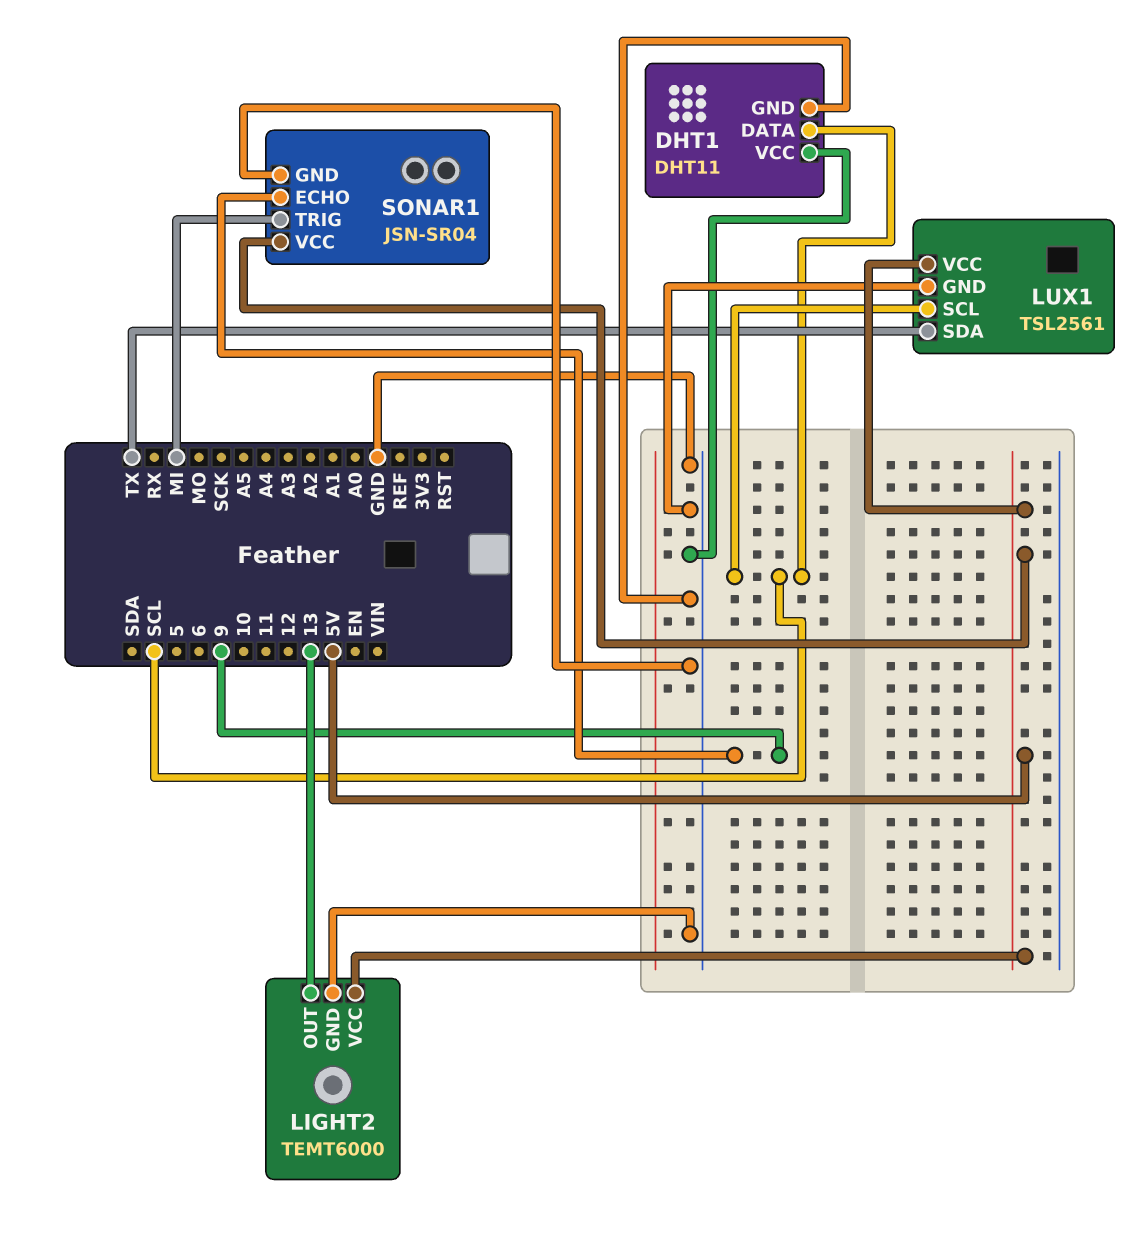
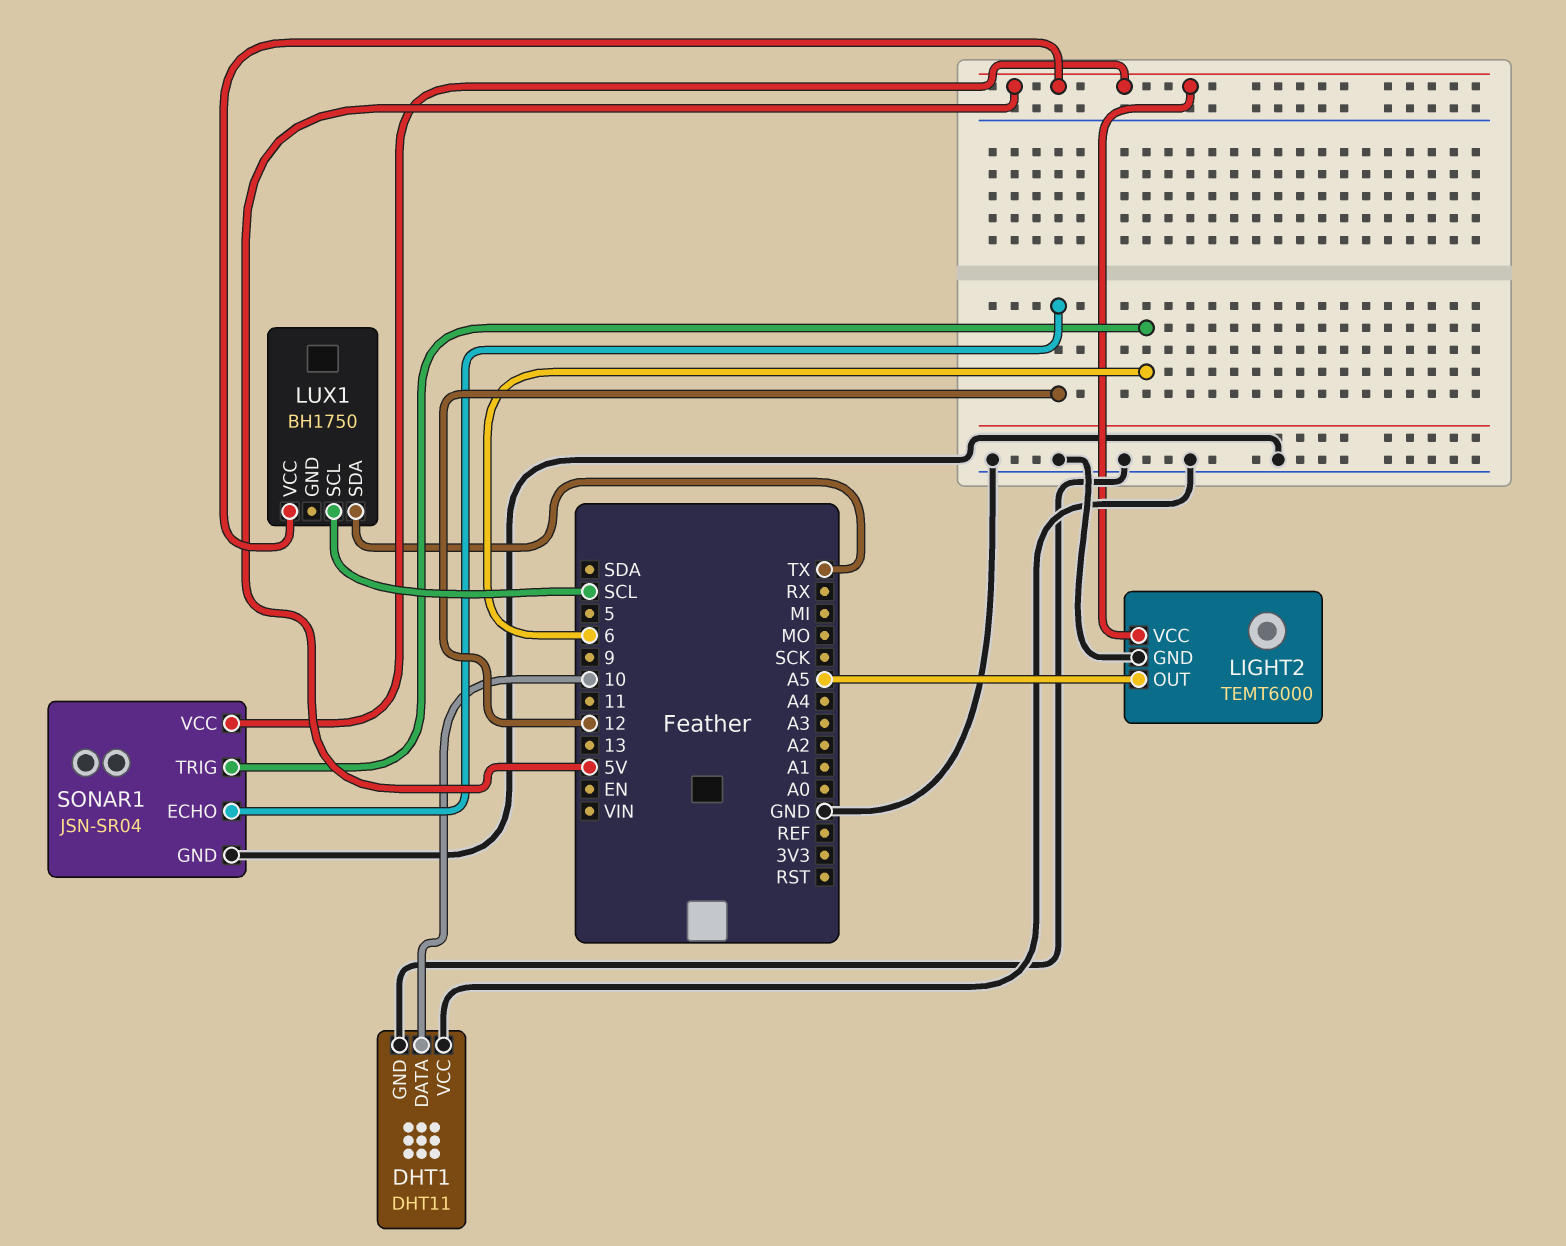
DHT1 pin DATA: SCL -> 10
LIGHT2 pin OUT: 13 -> A5
LUX1: TSL2561 -> BH1750
LUX1 pin GND: GND -> none
SONAR1 pin ECHO: 9 -> 12
SONAR1 pin TRIG: MI -> 6

